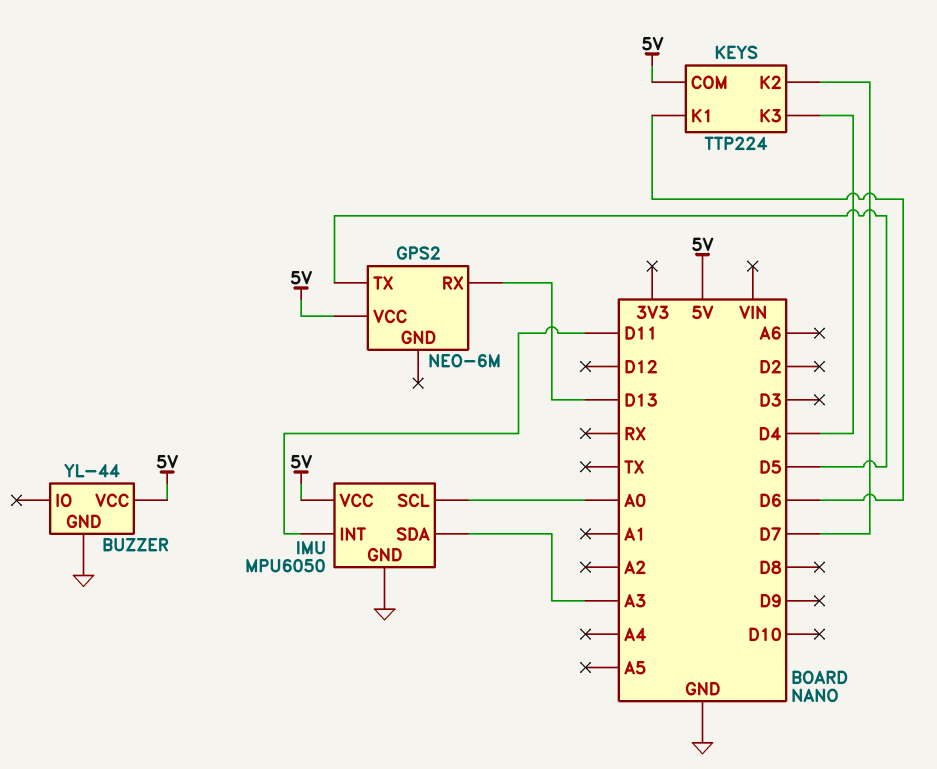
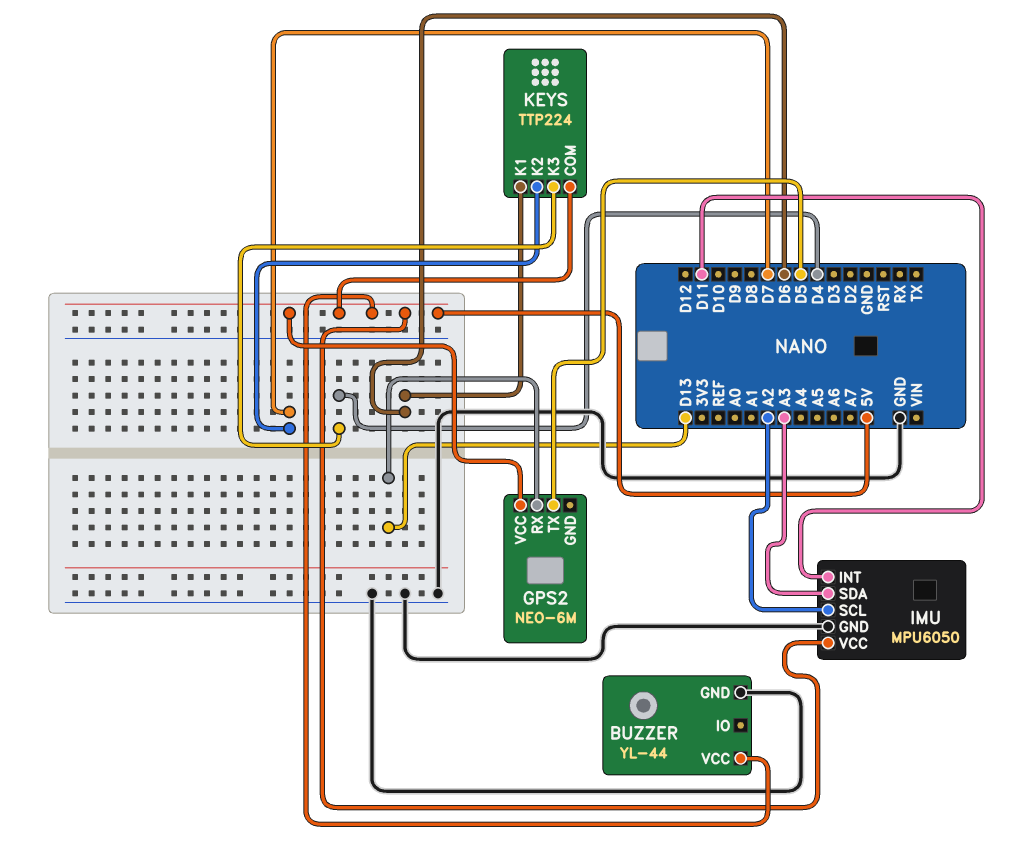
IMU pin SCL: A0 -> A2

